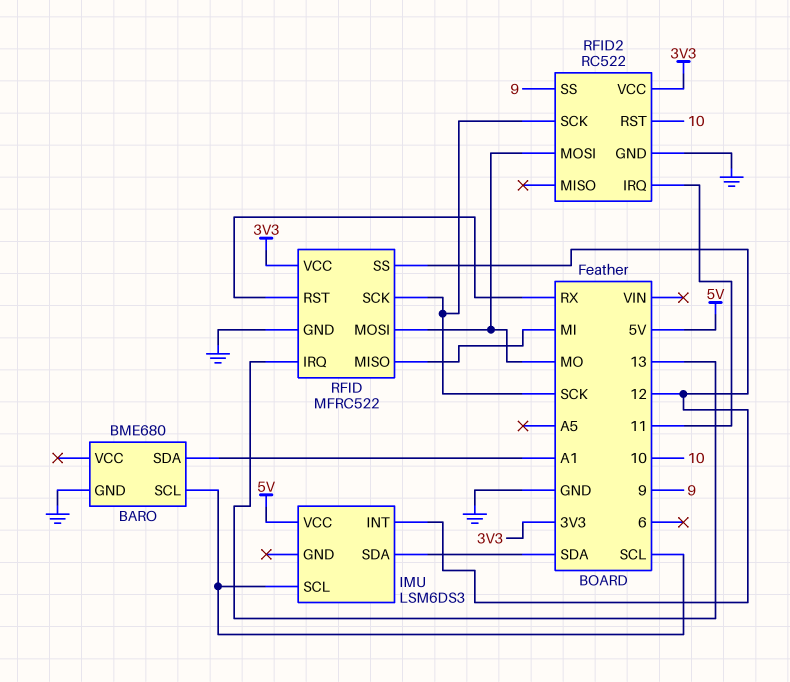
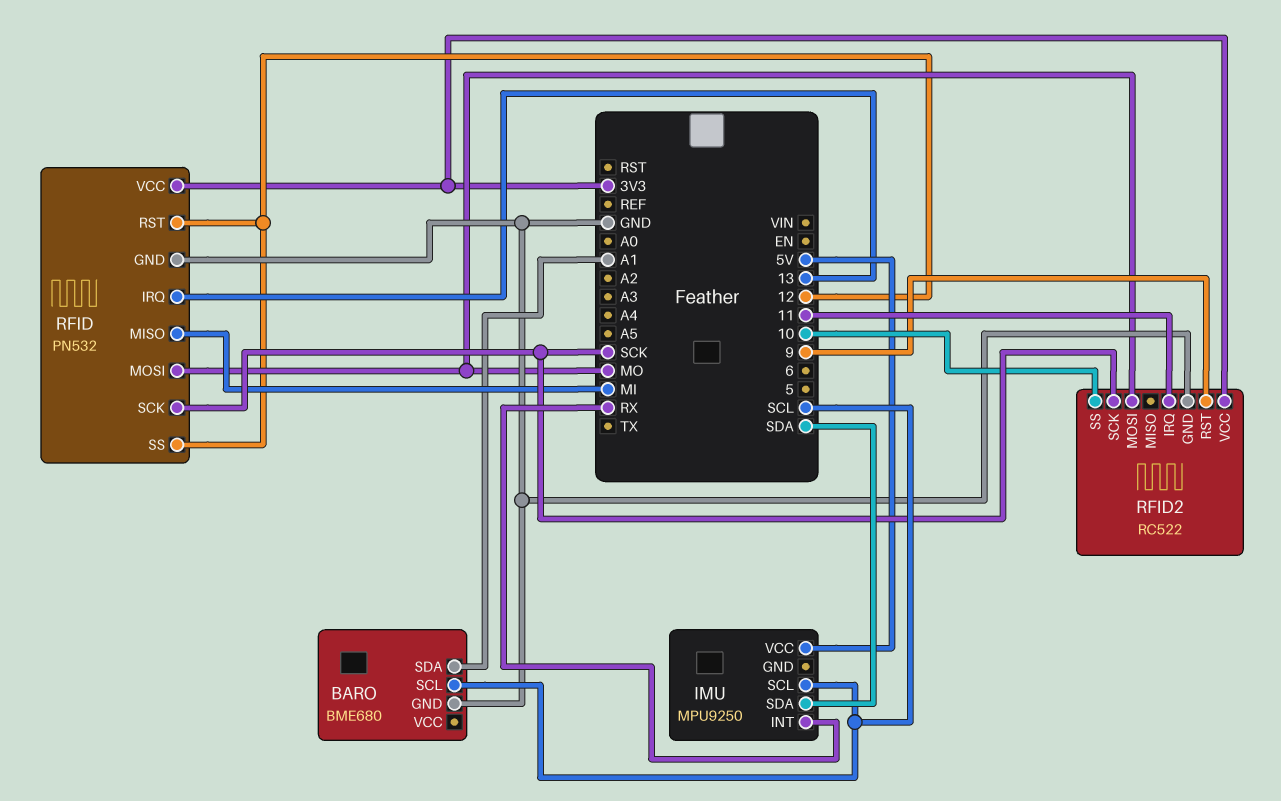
IMU: LSM6DS3 -> MPU9250
IMU pin INT: 12 -> RX
RFID: MFRC522 -> PN532
RFID pin RST: RX -> 12
RFID2 pin RST: 10 -> 9
RFID2 pin SS: 9 -> 10

